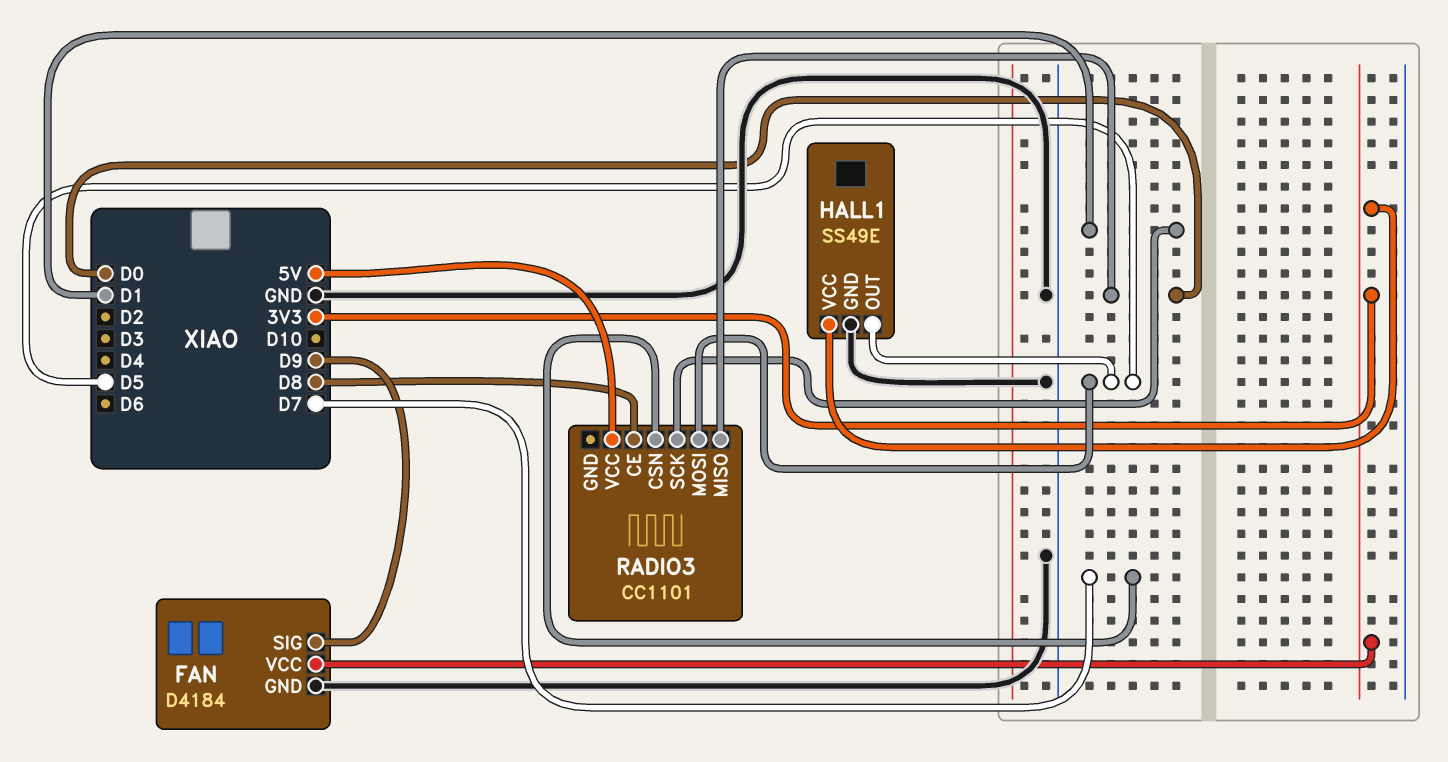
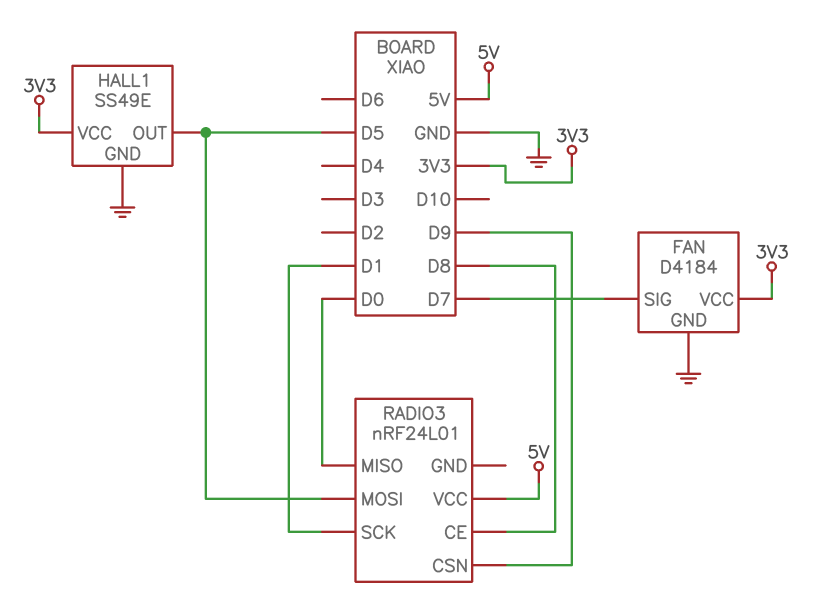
FAN pin SIG: D9 -> D7
RADIO3: CC1101 -> nRF24L01
RADIO3 pin CSN: D7 -> D9

